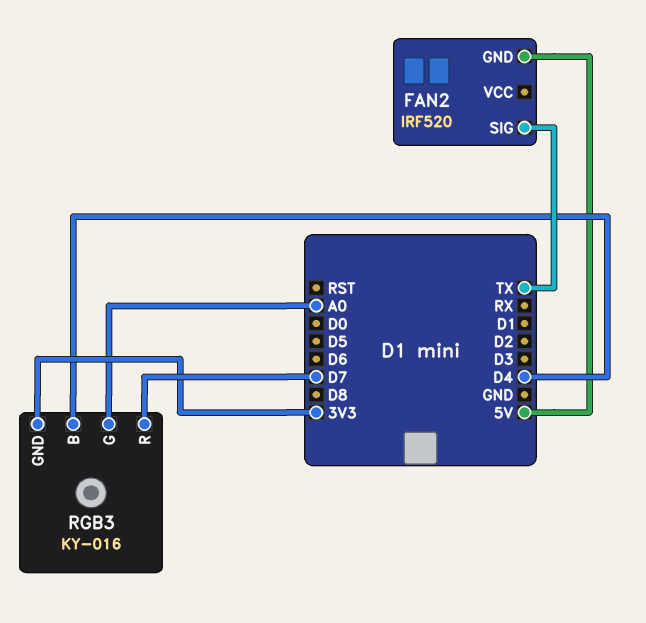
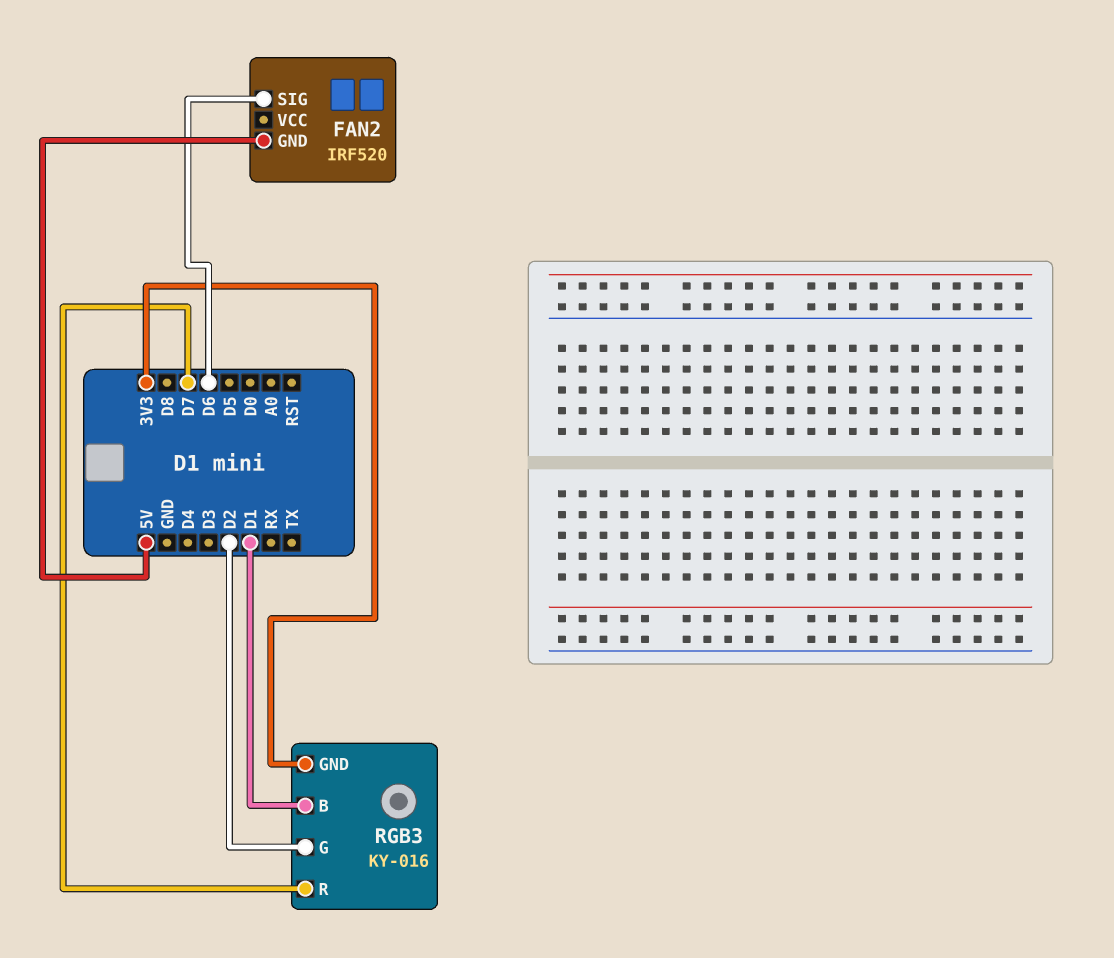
FAN2 pin SIG: TX -> D6
RGB3 pin B: D4 -> D1
RGB3 pin G: A0 -> D2

